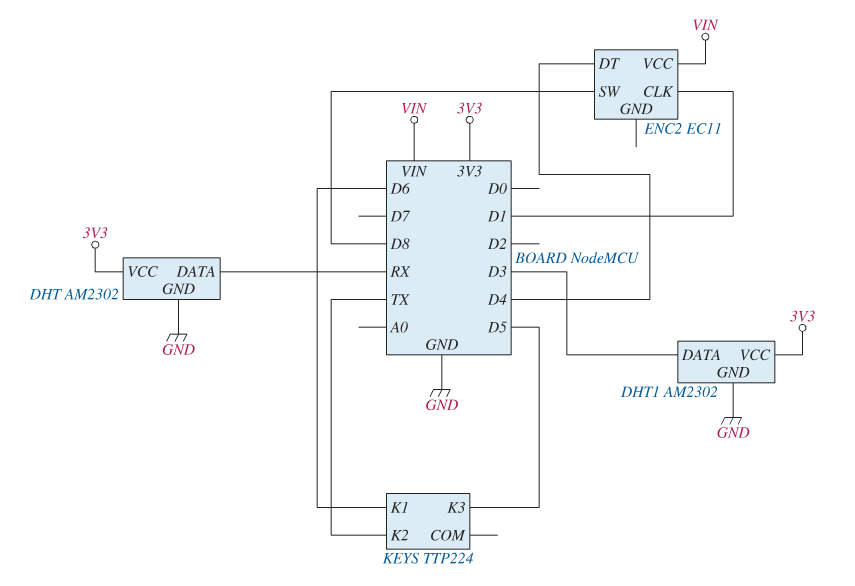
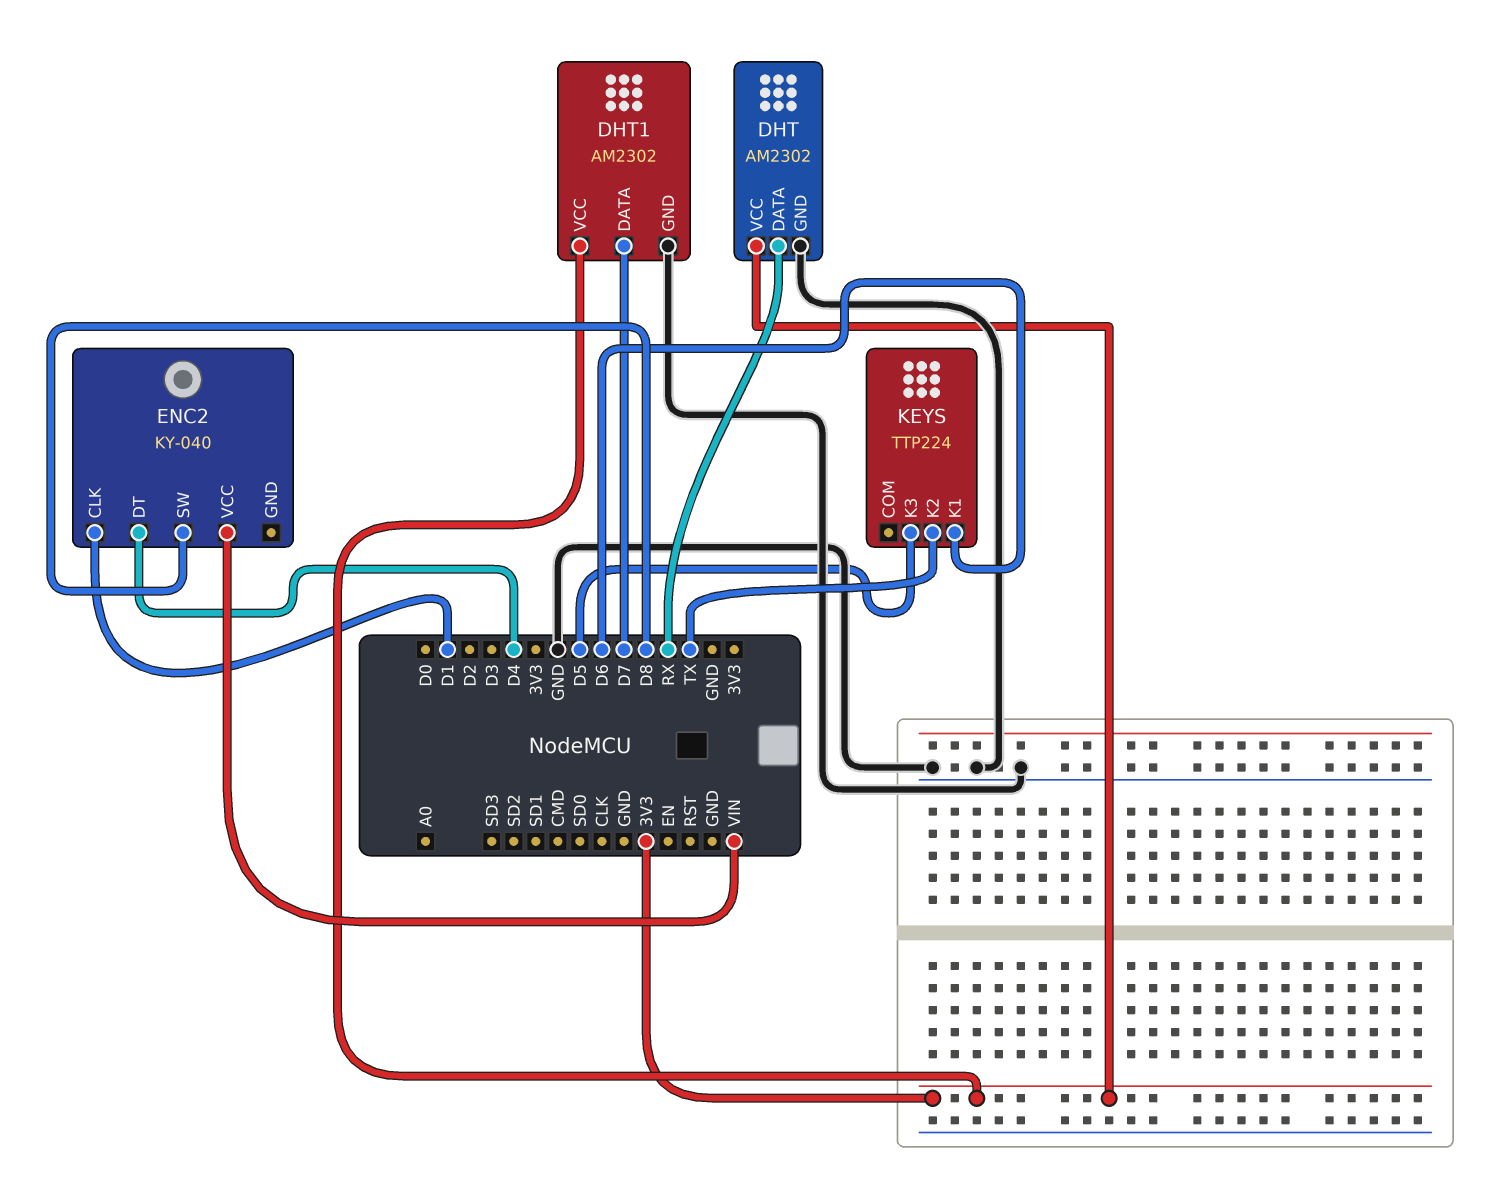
DHT1 pin DATA: D3 -> D7
ENC2: EC11 -> KY-040

